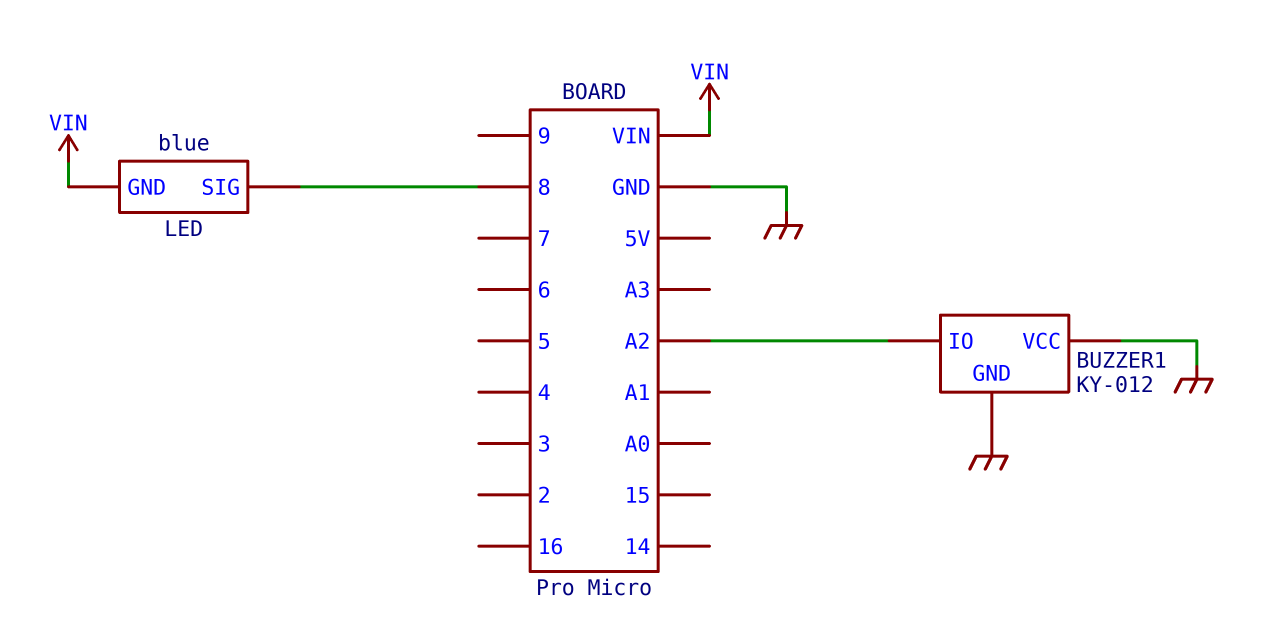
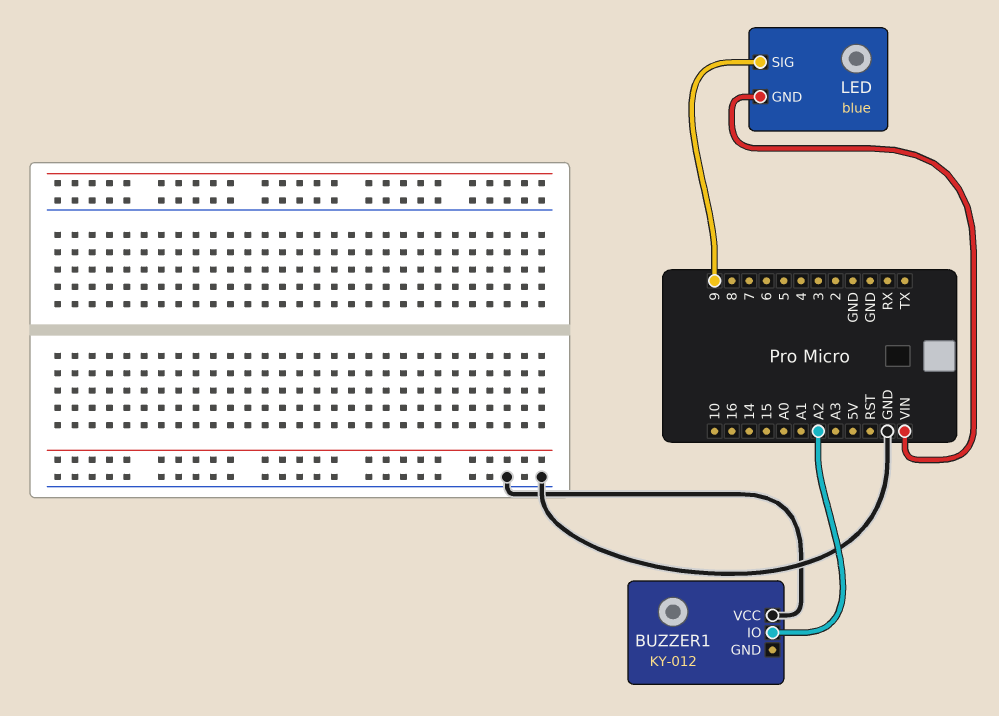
BUZZER1 pin GND: GND -> none
LED pin SIG: 8 -> 9

